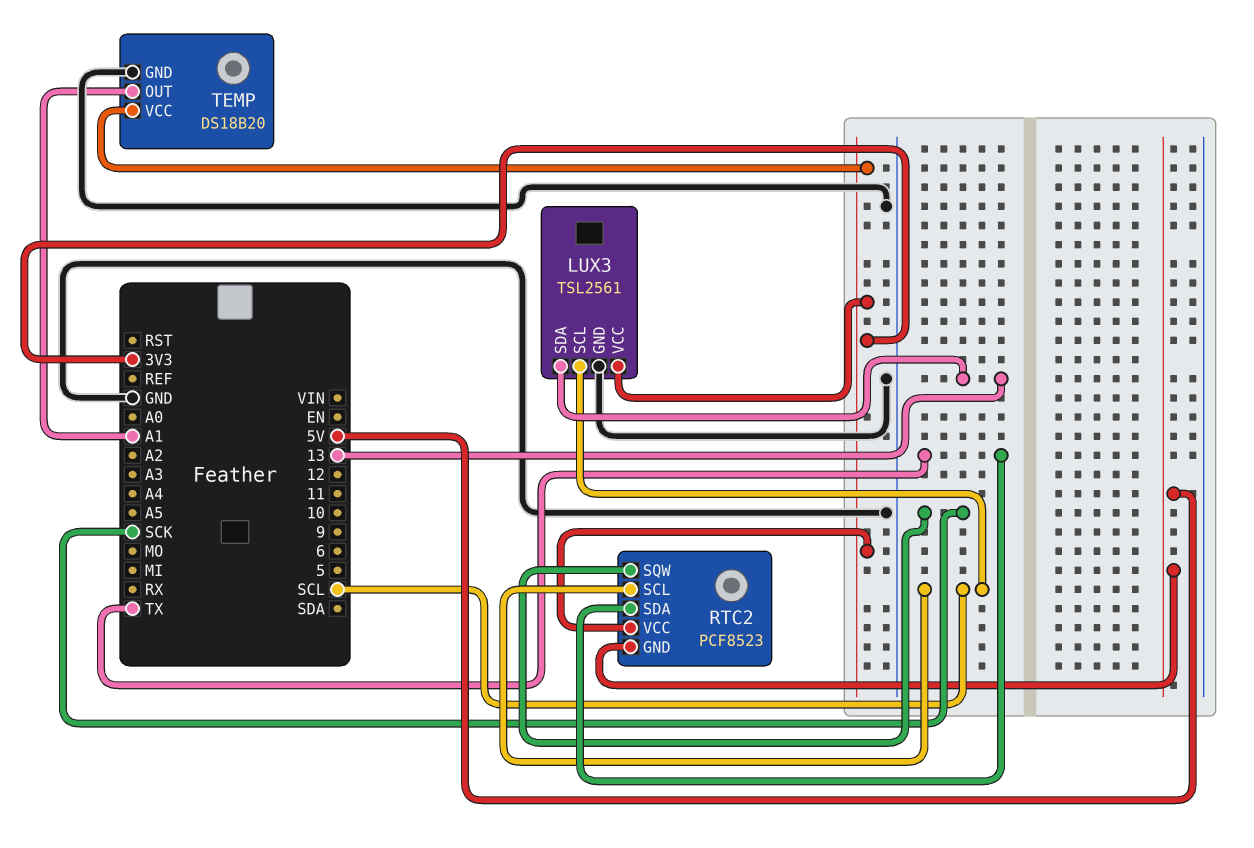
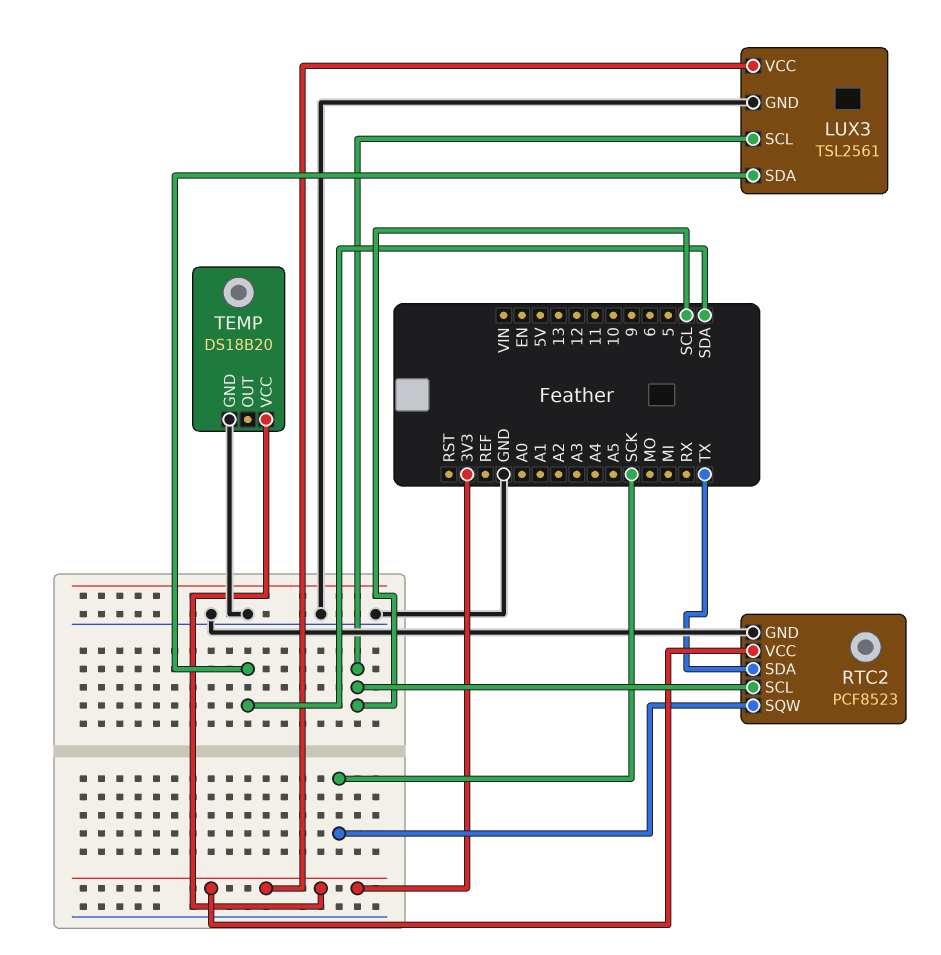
LUX3 pin SDA: 13 -> SDA
RTC2 pin GND: 5V -> GND
TEMP pin OUT: A1 -> none

